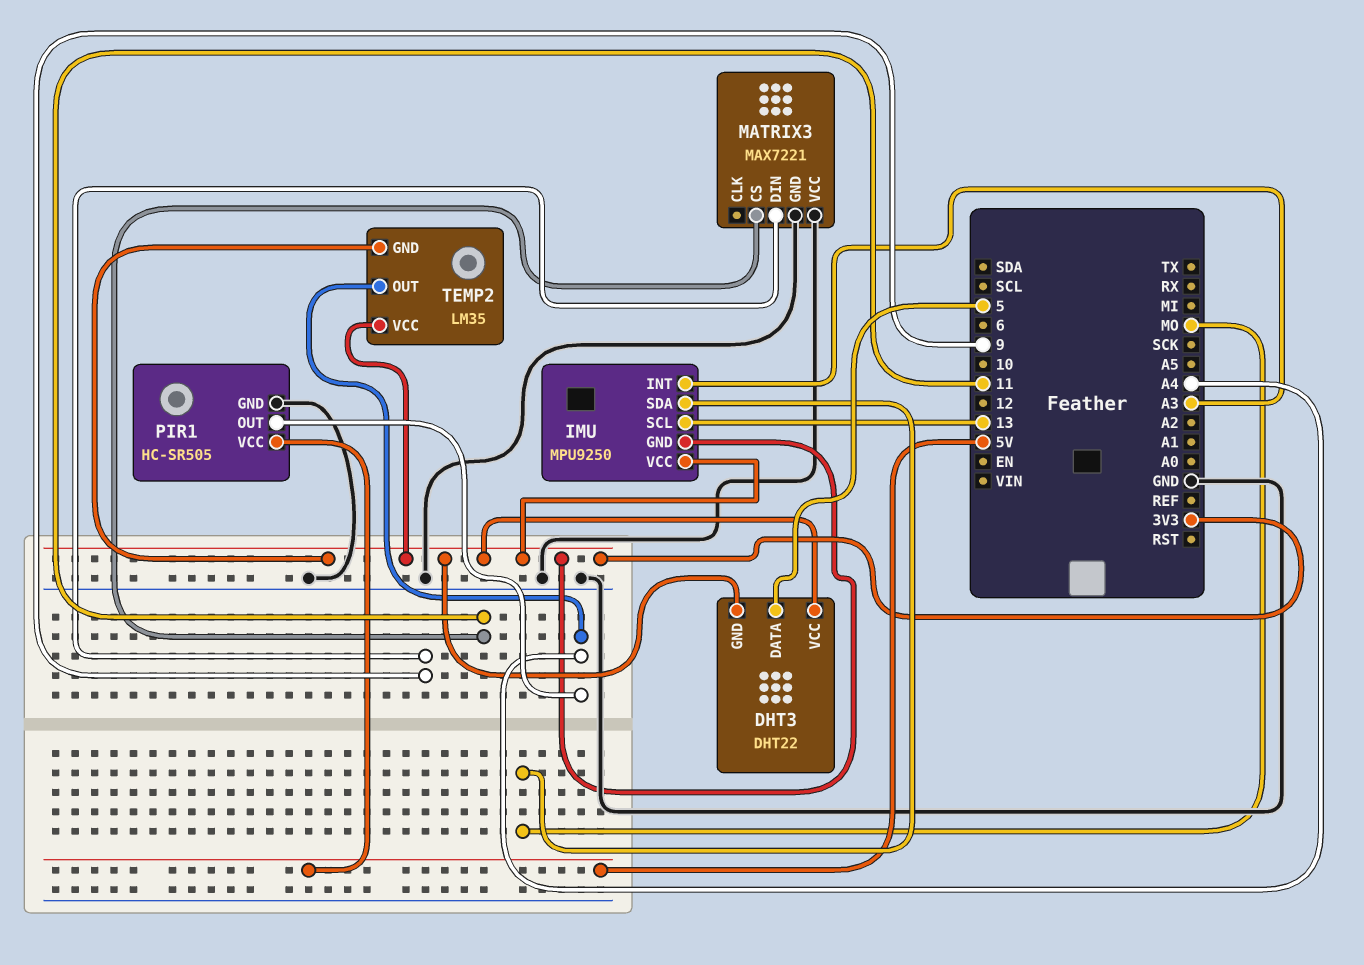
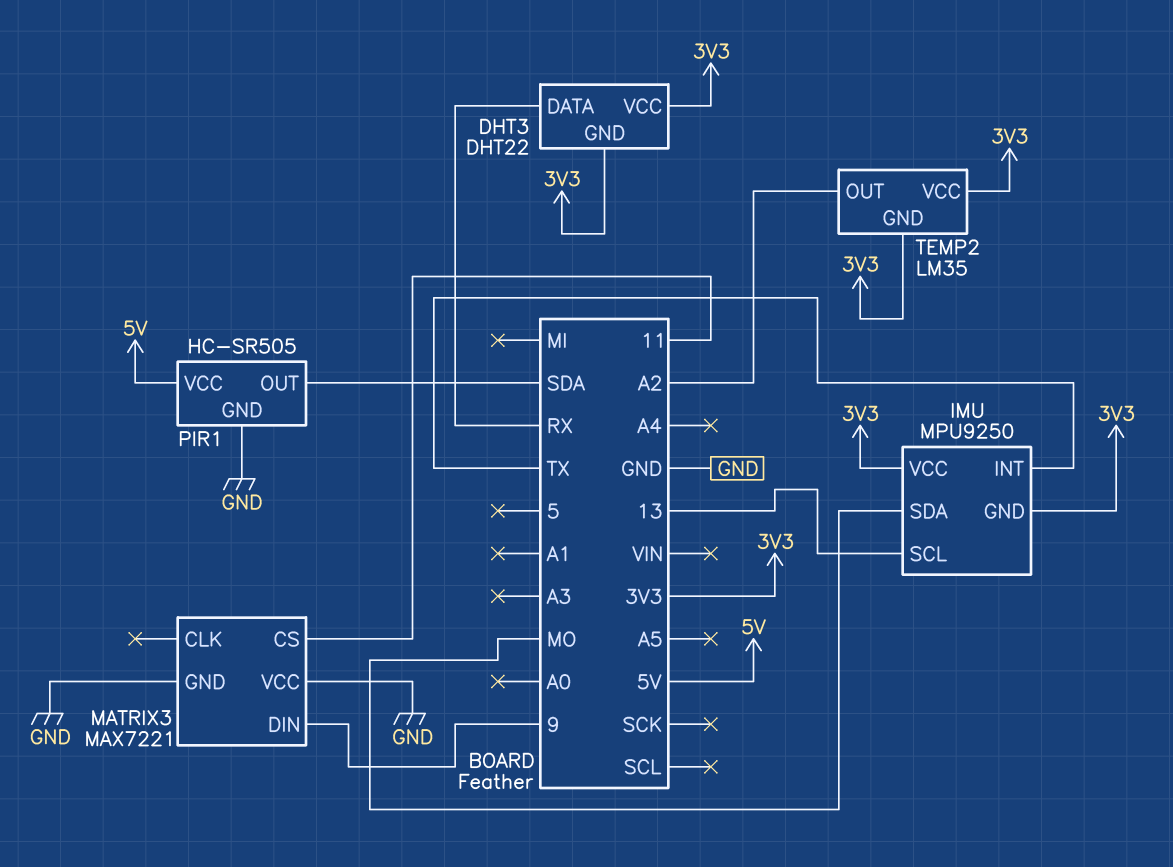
DHT3 pin DATA: 5 -> RX
IMU pin INT: A3 -> TX
PIR1 pin OUT: A4 -> SDA
TEMP2 pin OUT: A4 -> A2

